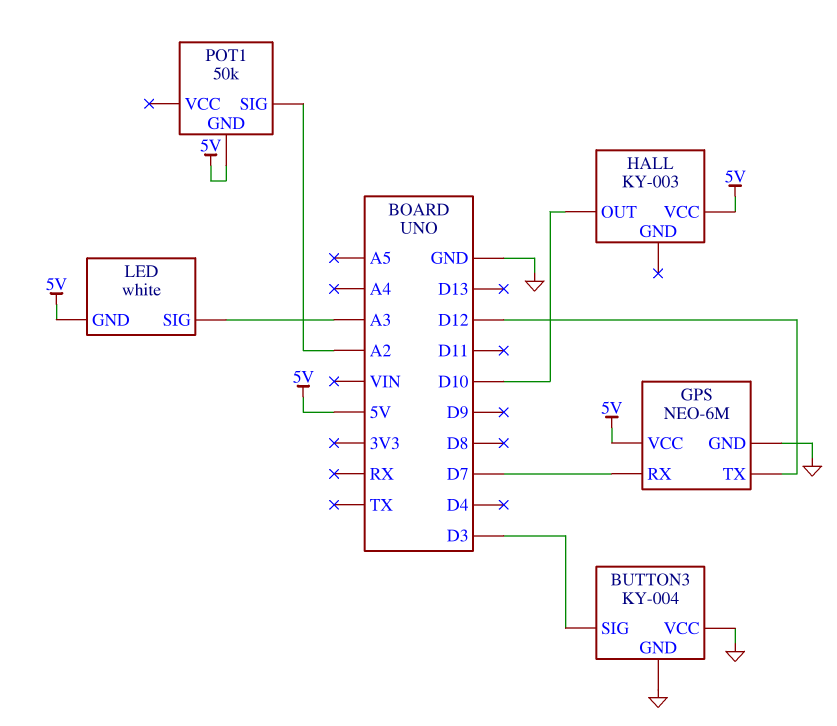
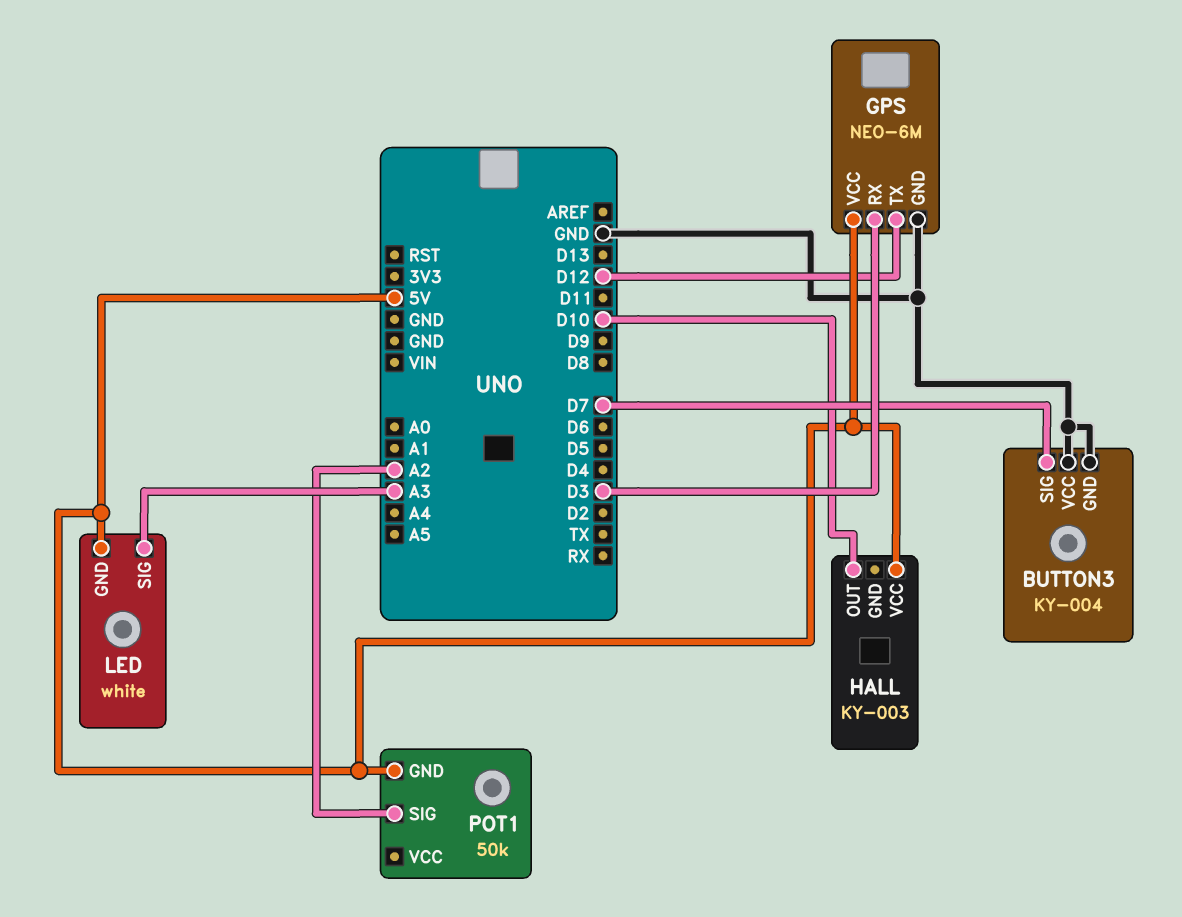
BUTTON3 pin SIG: D3 -> D7
GPS pin RX: D7 -> D3

